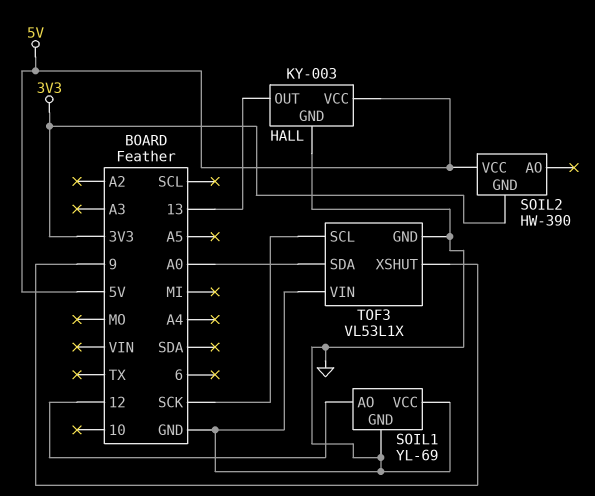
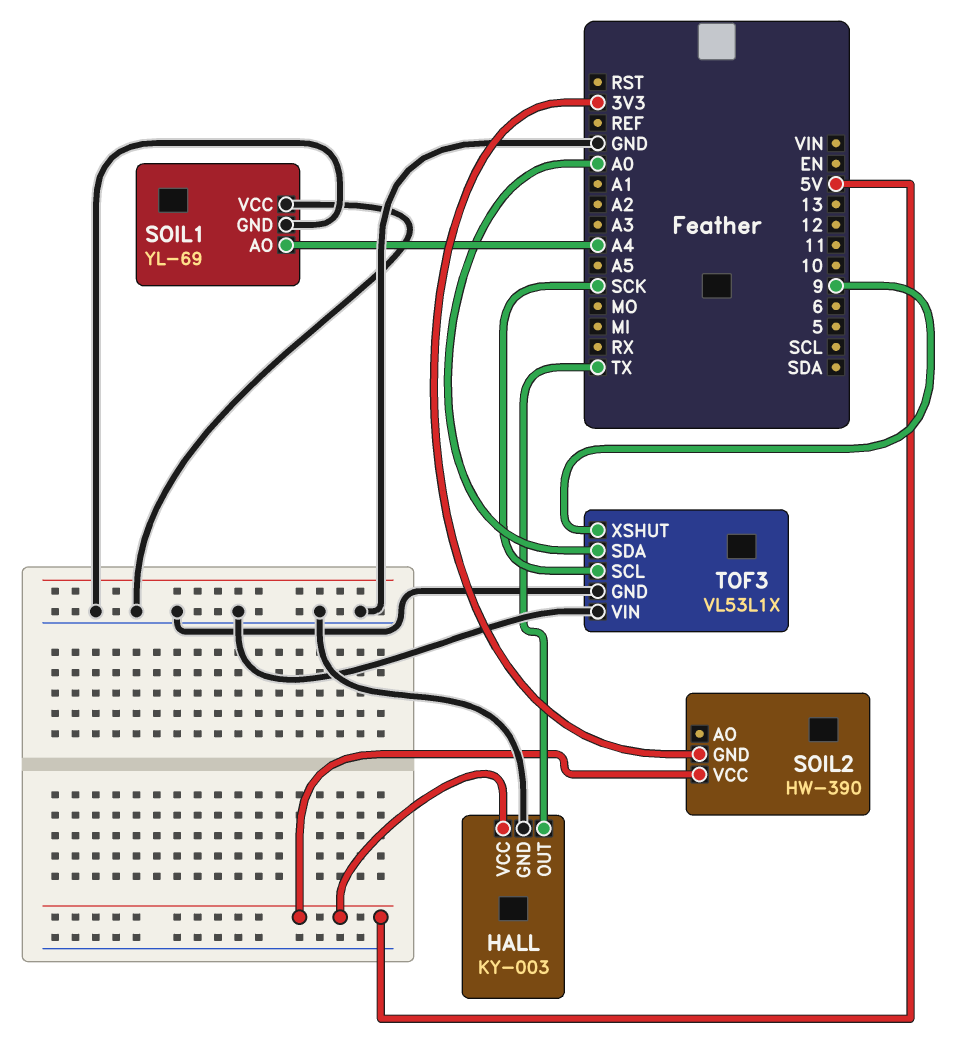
HALL pin OUT: 13 -> TX
SOIL1 pin AO: 12 -> A4

